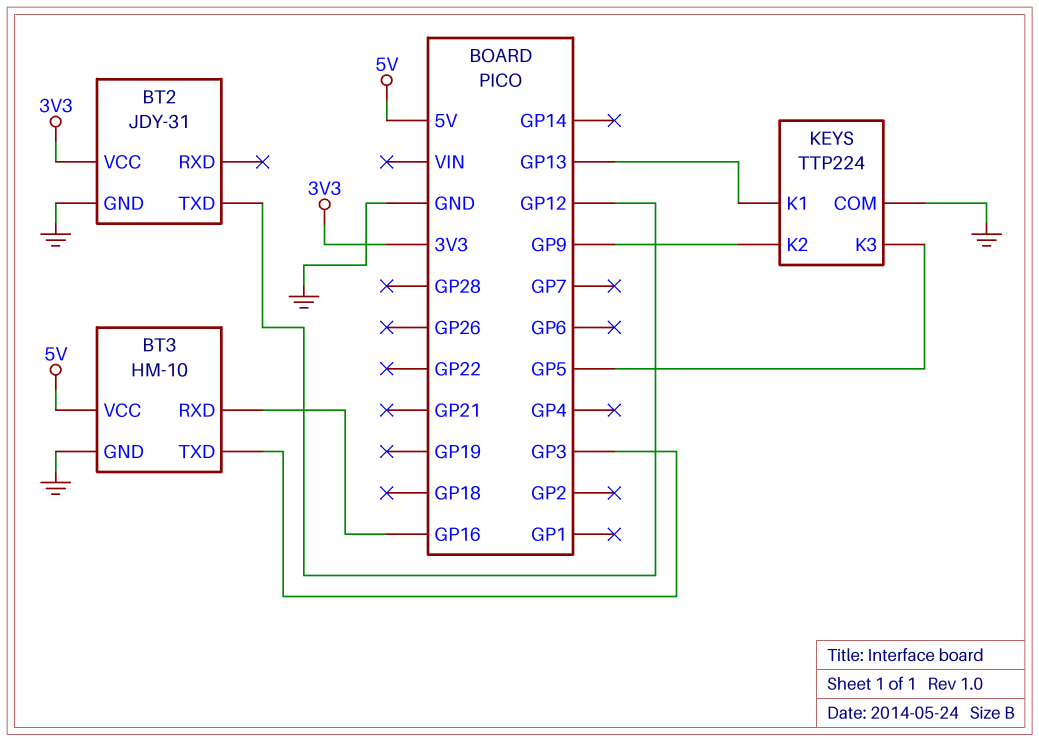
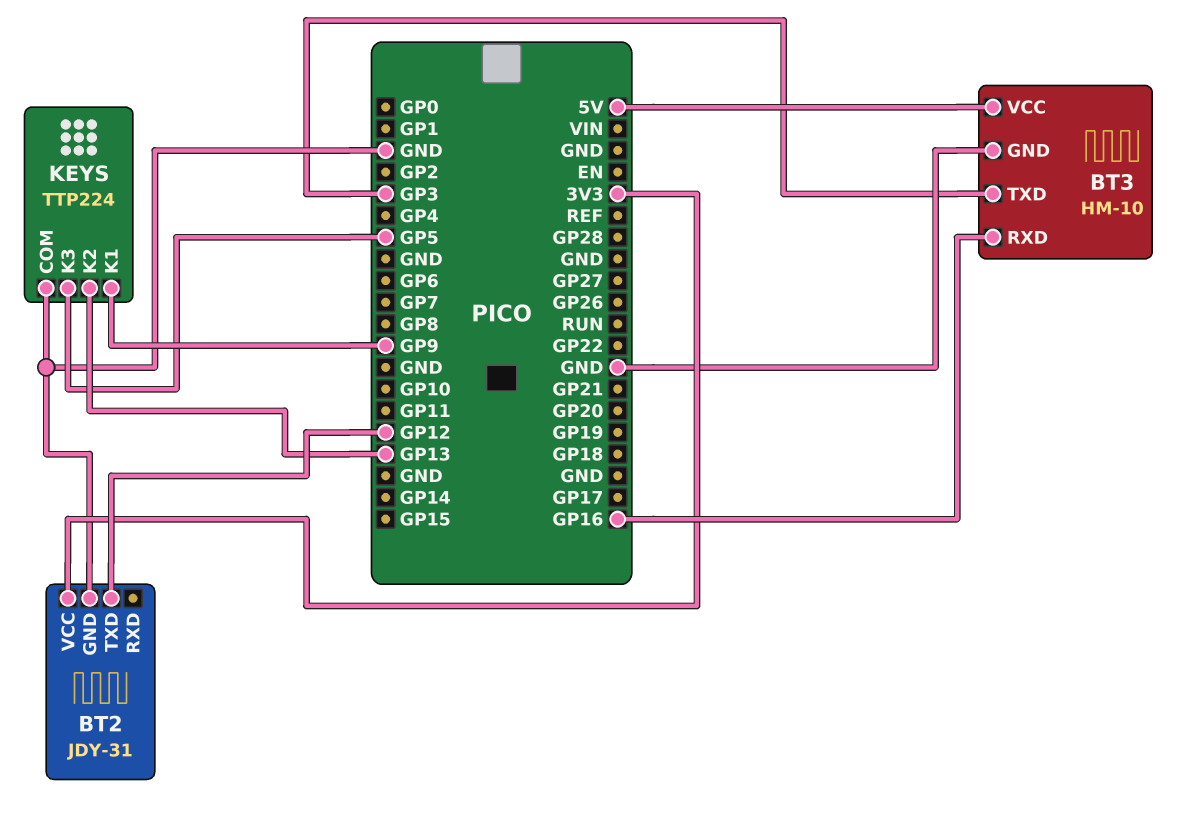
KEYS pin K1: GP13 -> GP9
KEYS pin K2: GP9 -> GP13

